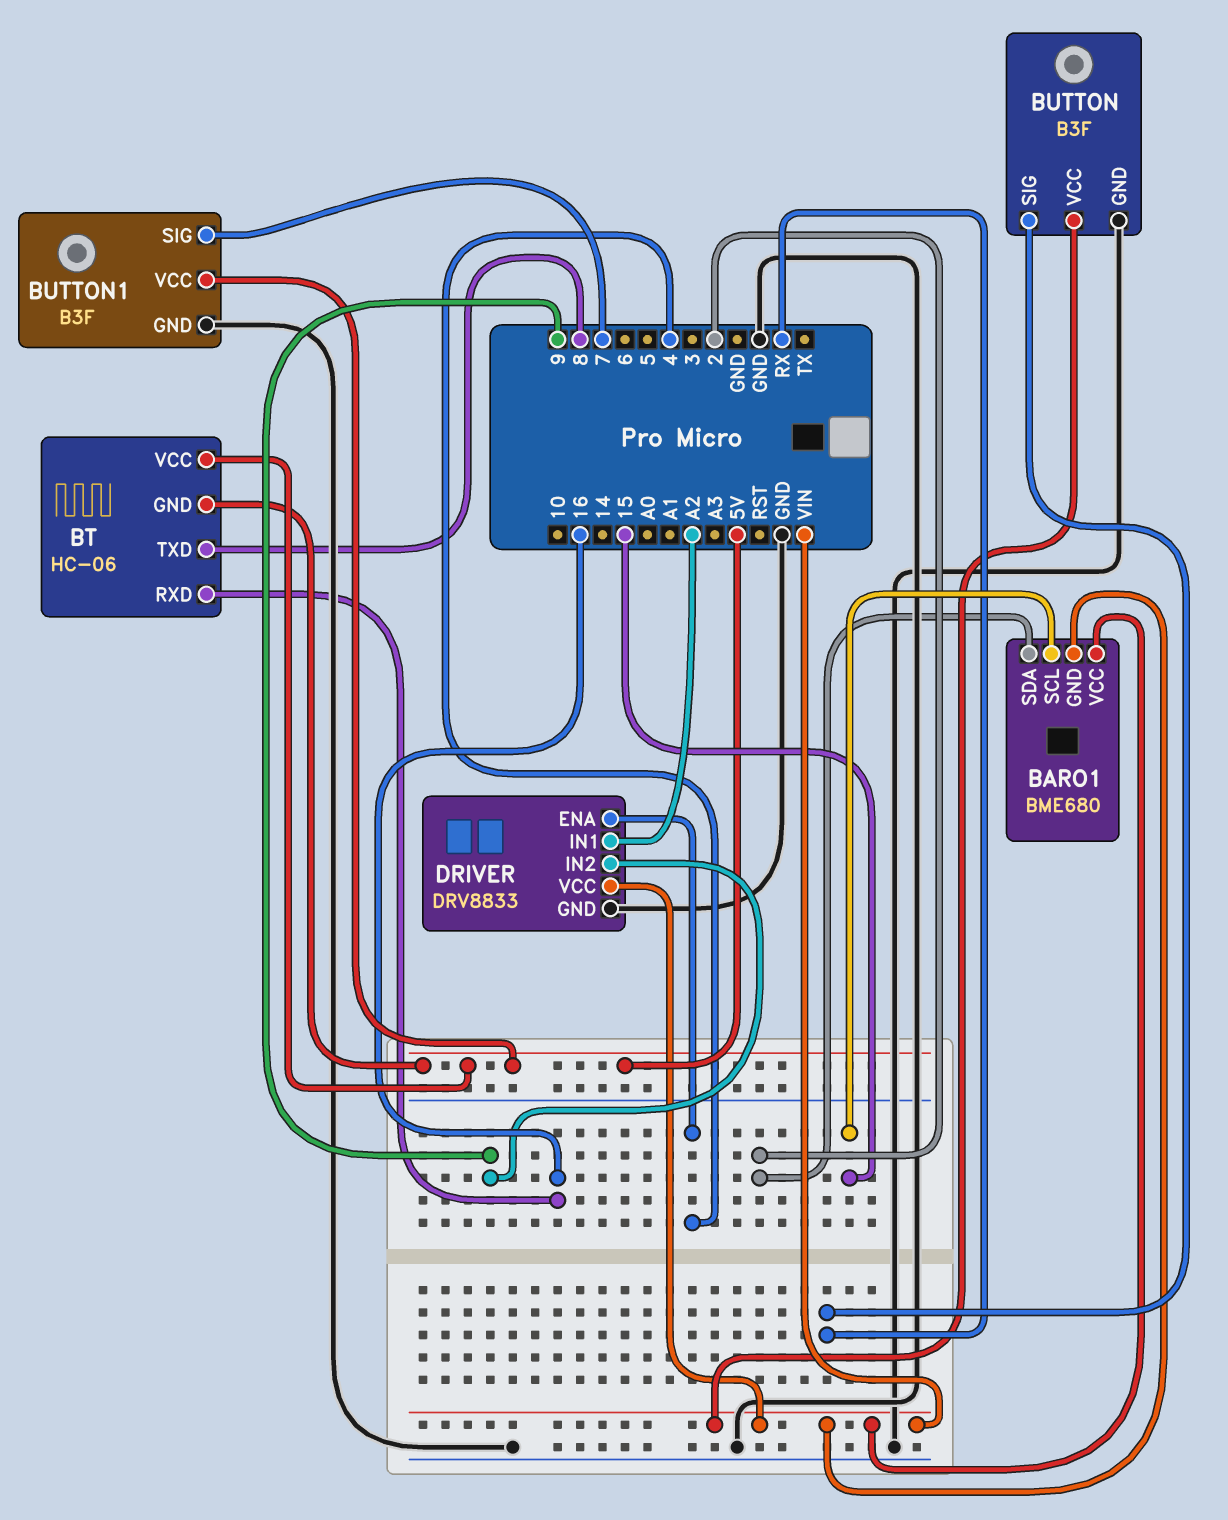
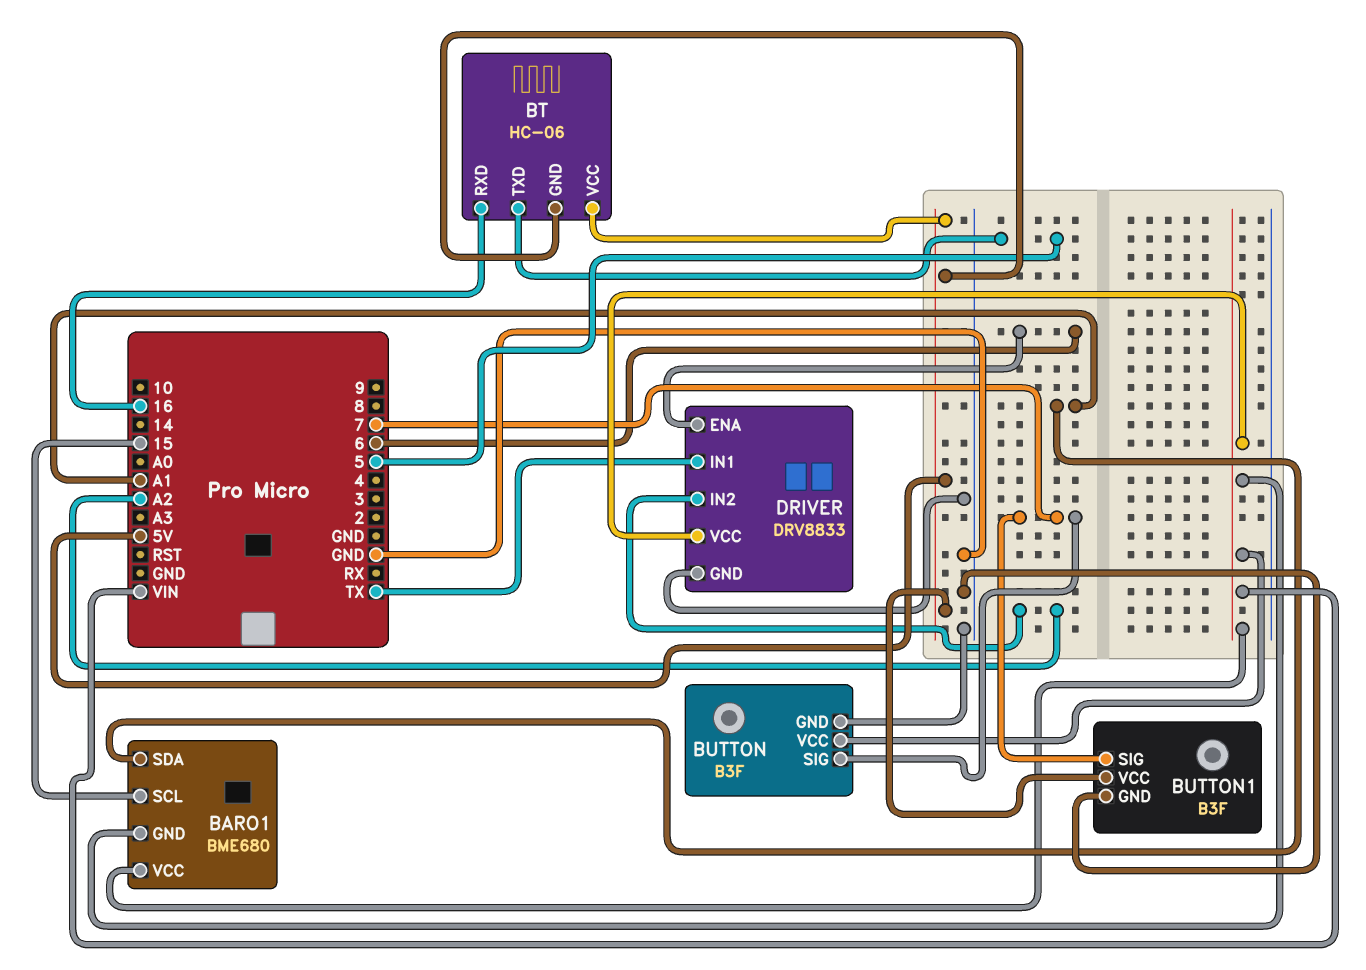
BARO1 pin SDA: 2 -> A1
BT pin TXD: 8 -> 5
BUTTON pin SIG: RX -> 7
DRIVER pin ENA: 4 -> 6
DRIVER pin IN1: A2 -> TX
DRIVER pin IN2: 9 -> A2

